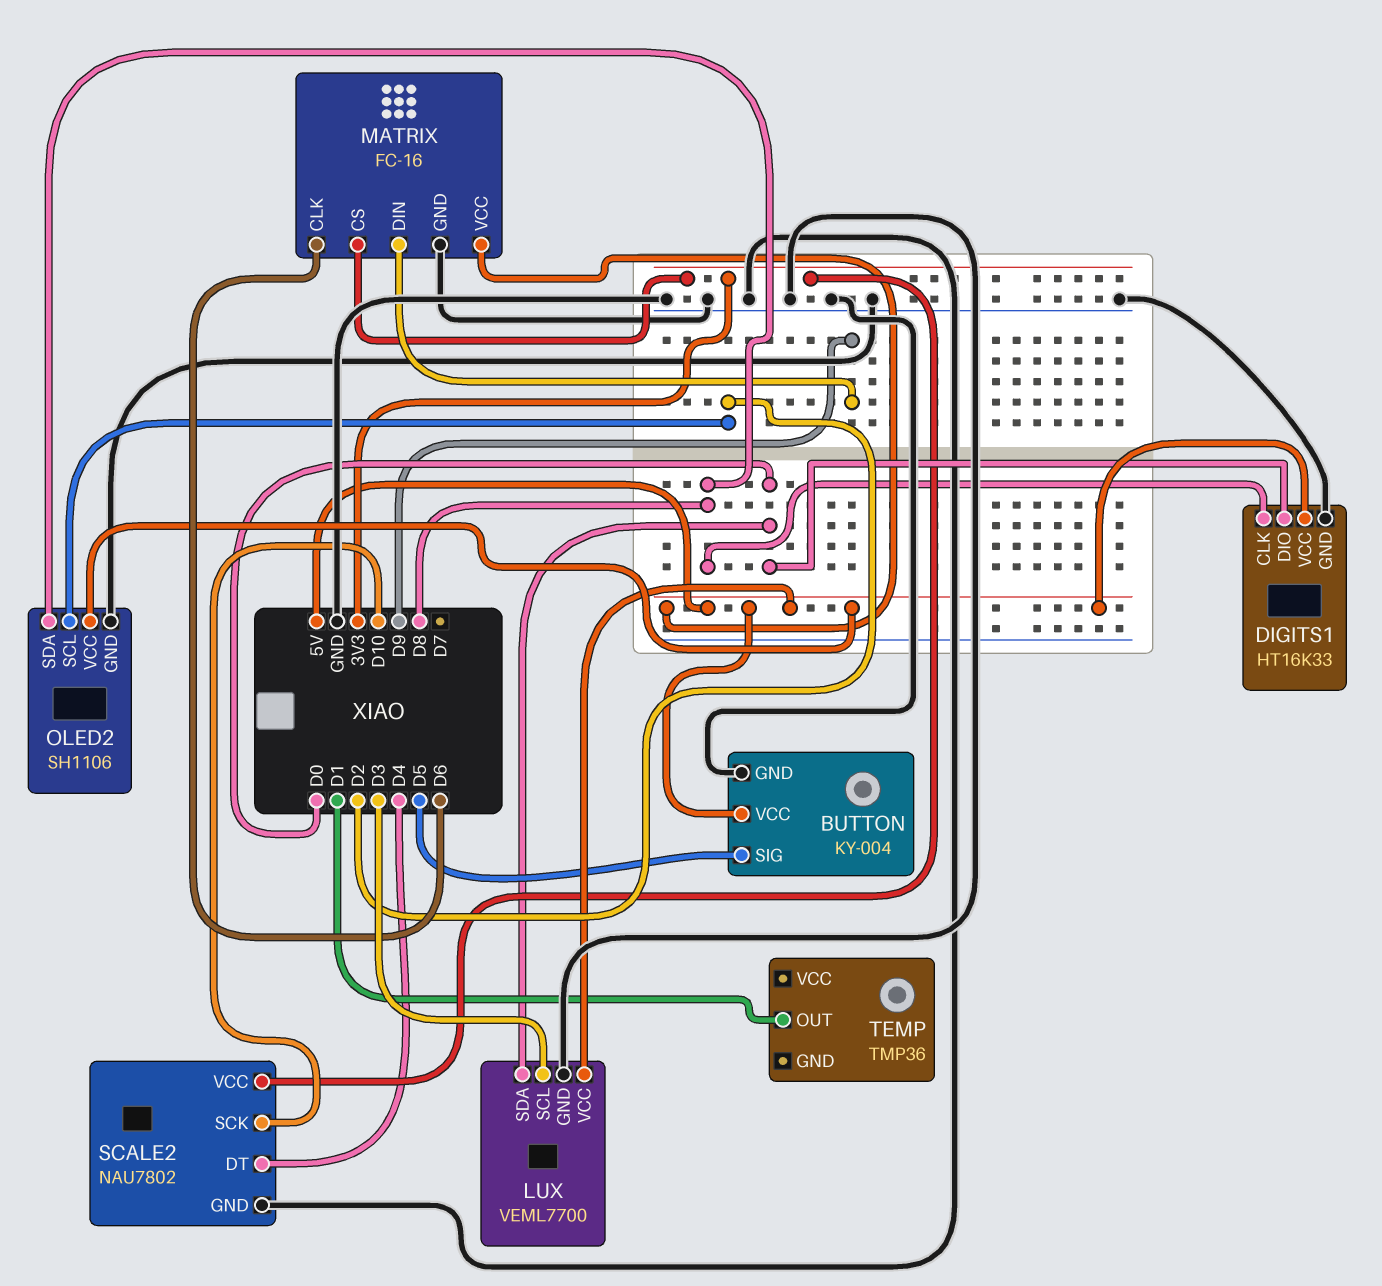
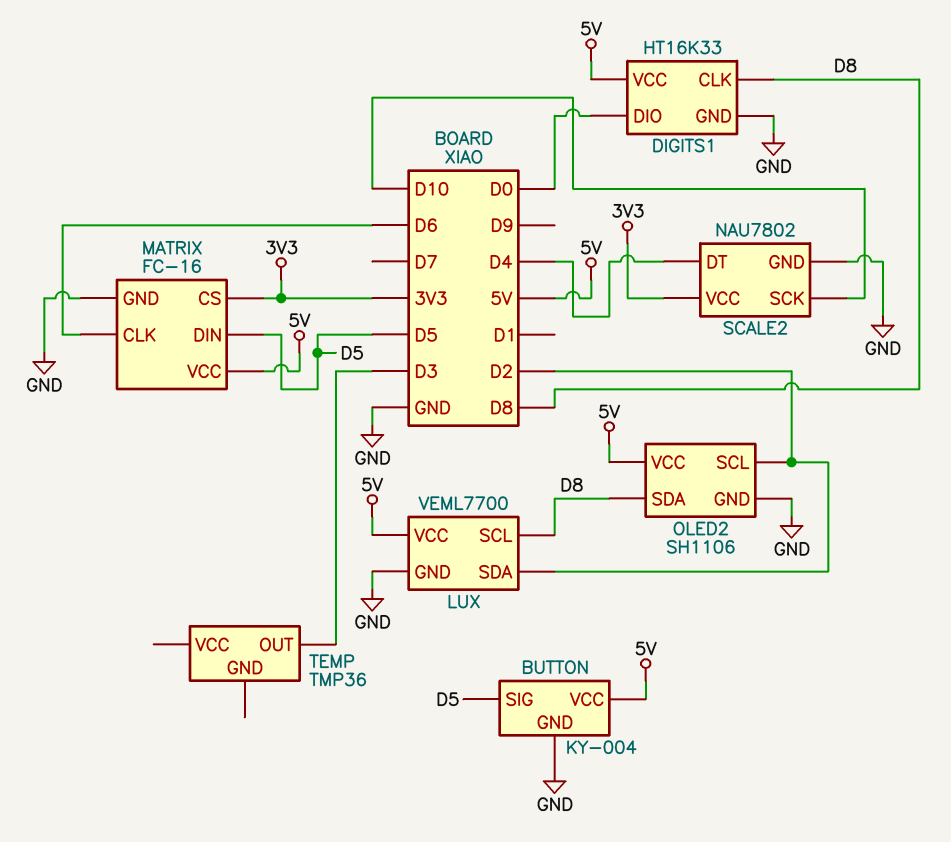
LUX pin SCL: D3 -> D8
LUX pin SDA: D0 -> D2
MATRIX pin DIN: D9 -> D5
TEMP pin OUT: D1 -> D3

